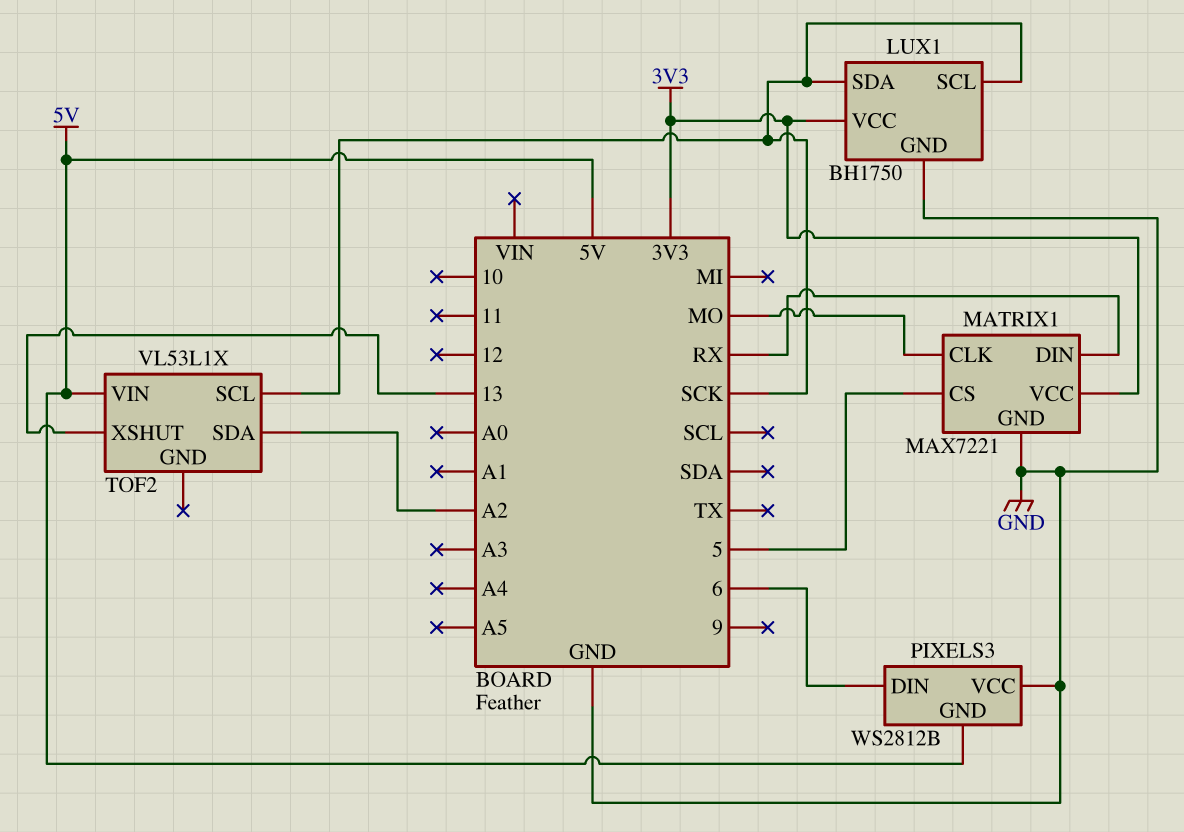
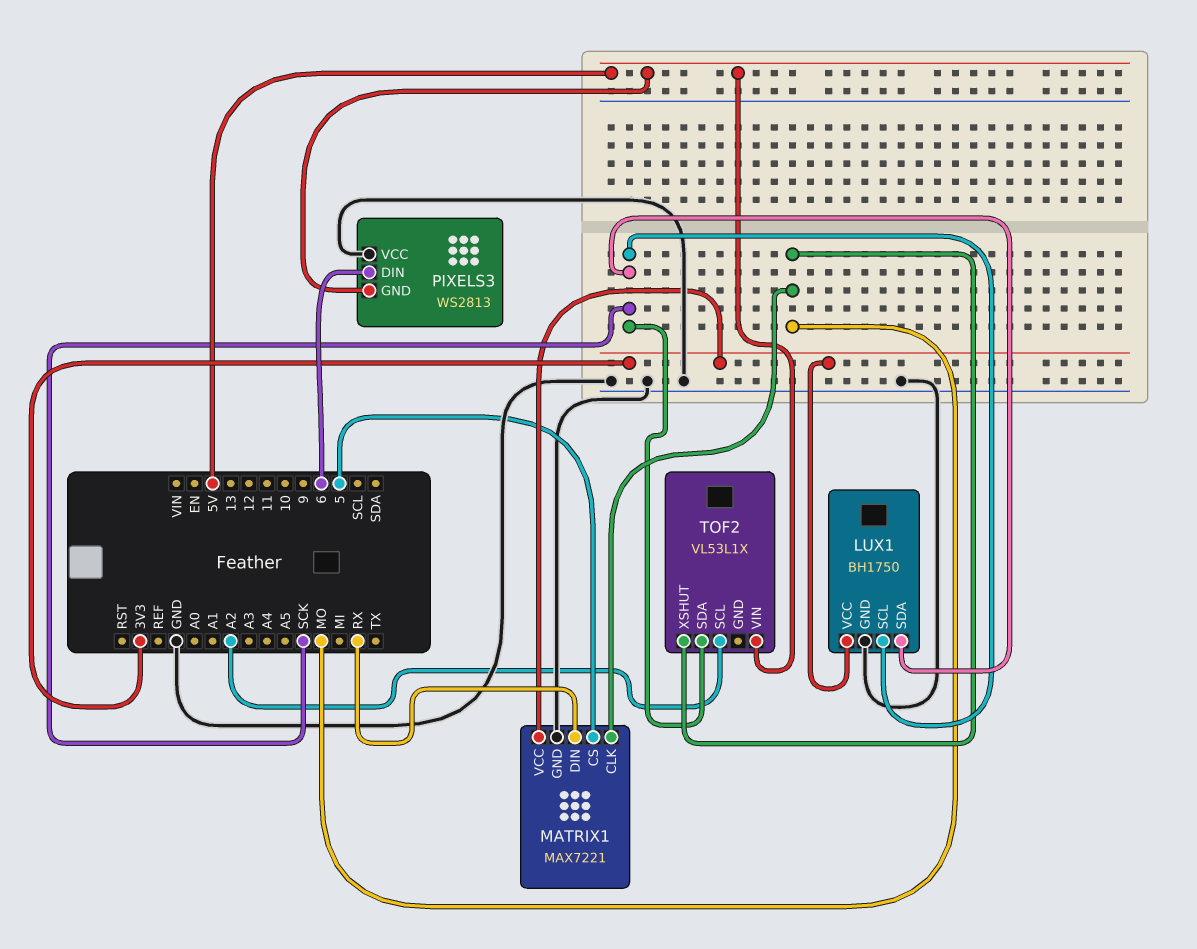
PIXELS3: WS2812B -> WS2813
TOF2 pin SCL: SCK -> A2
TOF2 pin SDA: A2 -> SCK
TOF2 pin XSHUT: 13 -> MO

